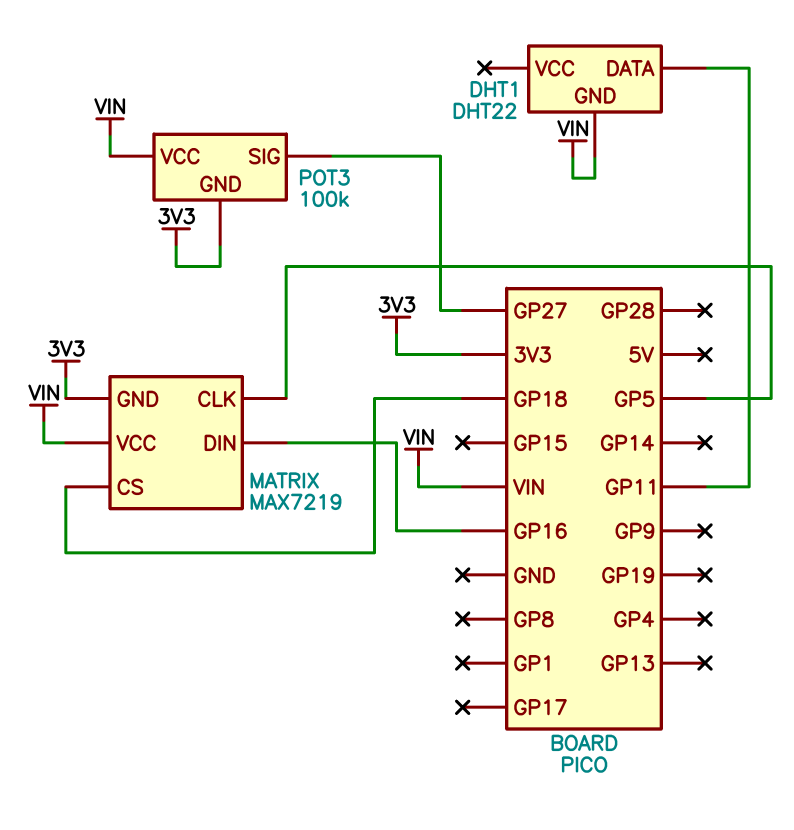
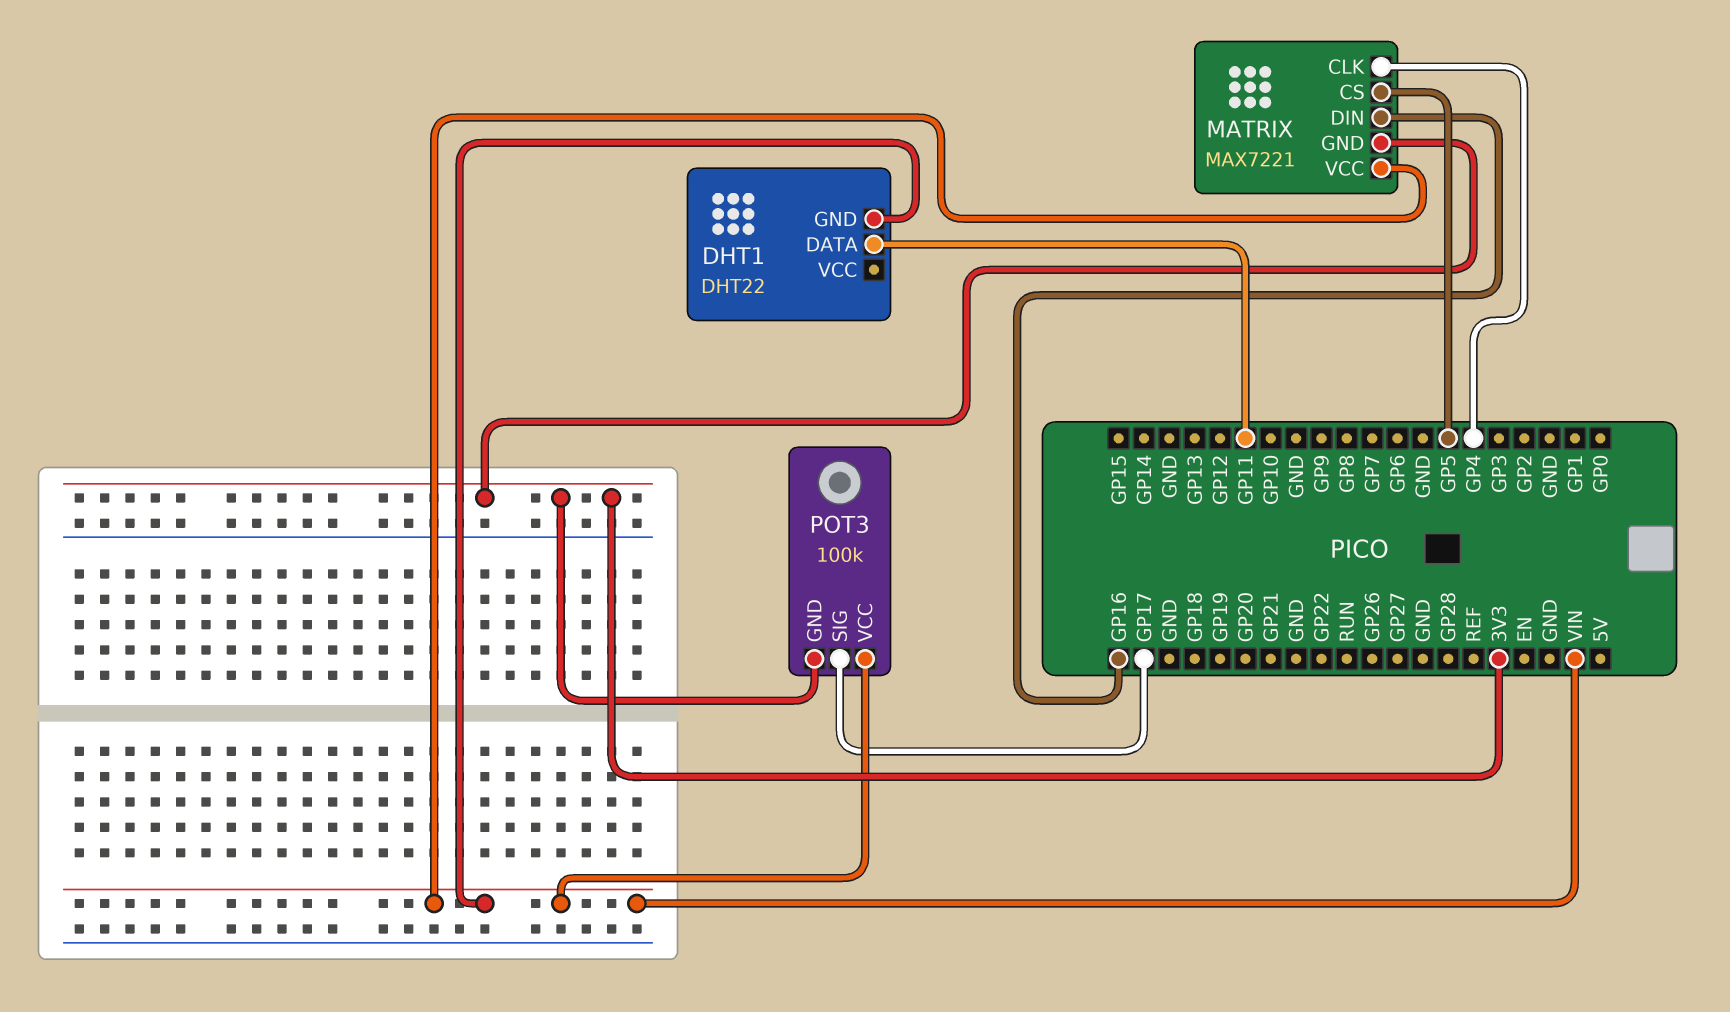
MATRIX: MAX7219 -> MAX7221
MATRIX pin CLK: GP5 -> GP4
MATRIX pin CS: GP18 -> GP5
POT3 pin SIG: GP27 -> GP17

